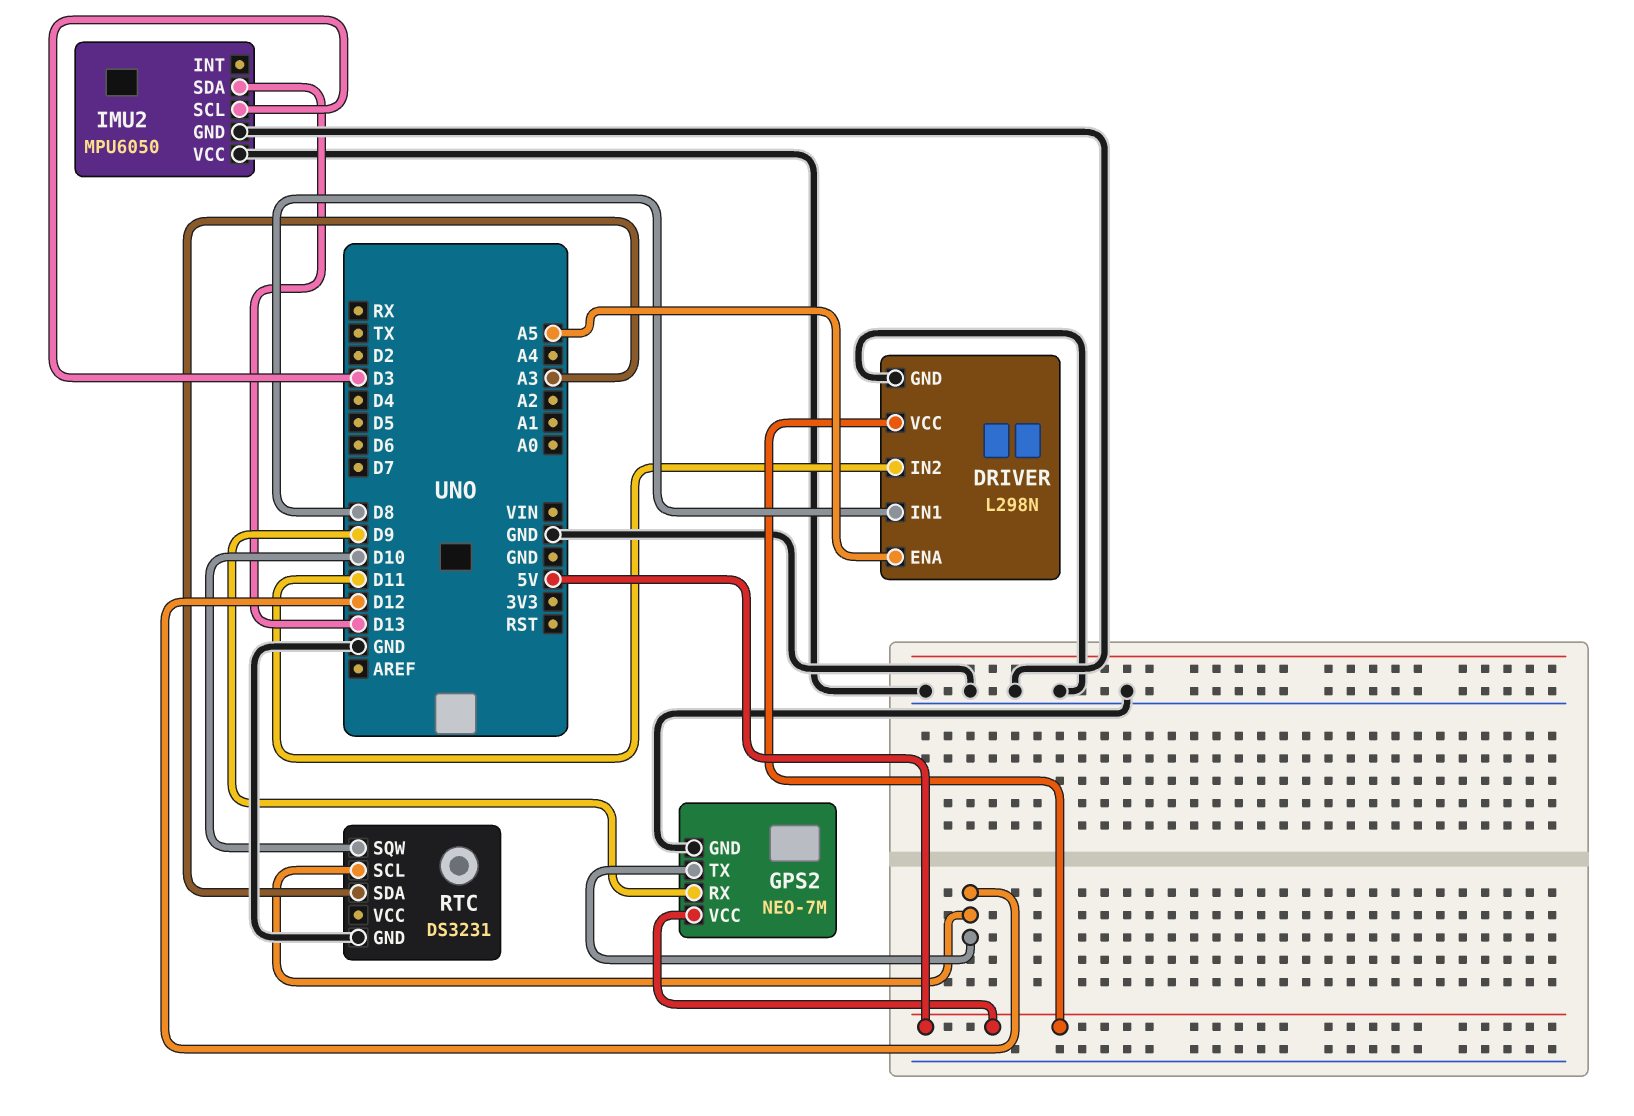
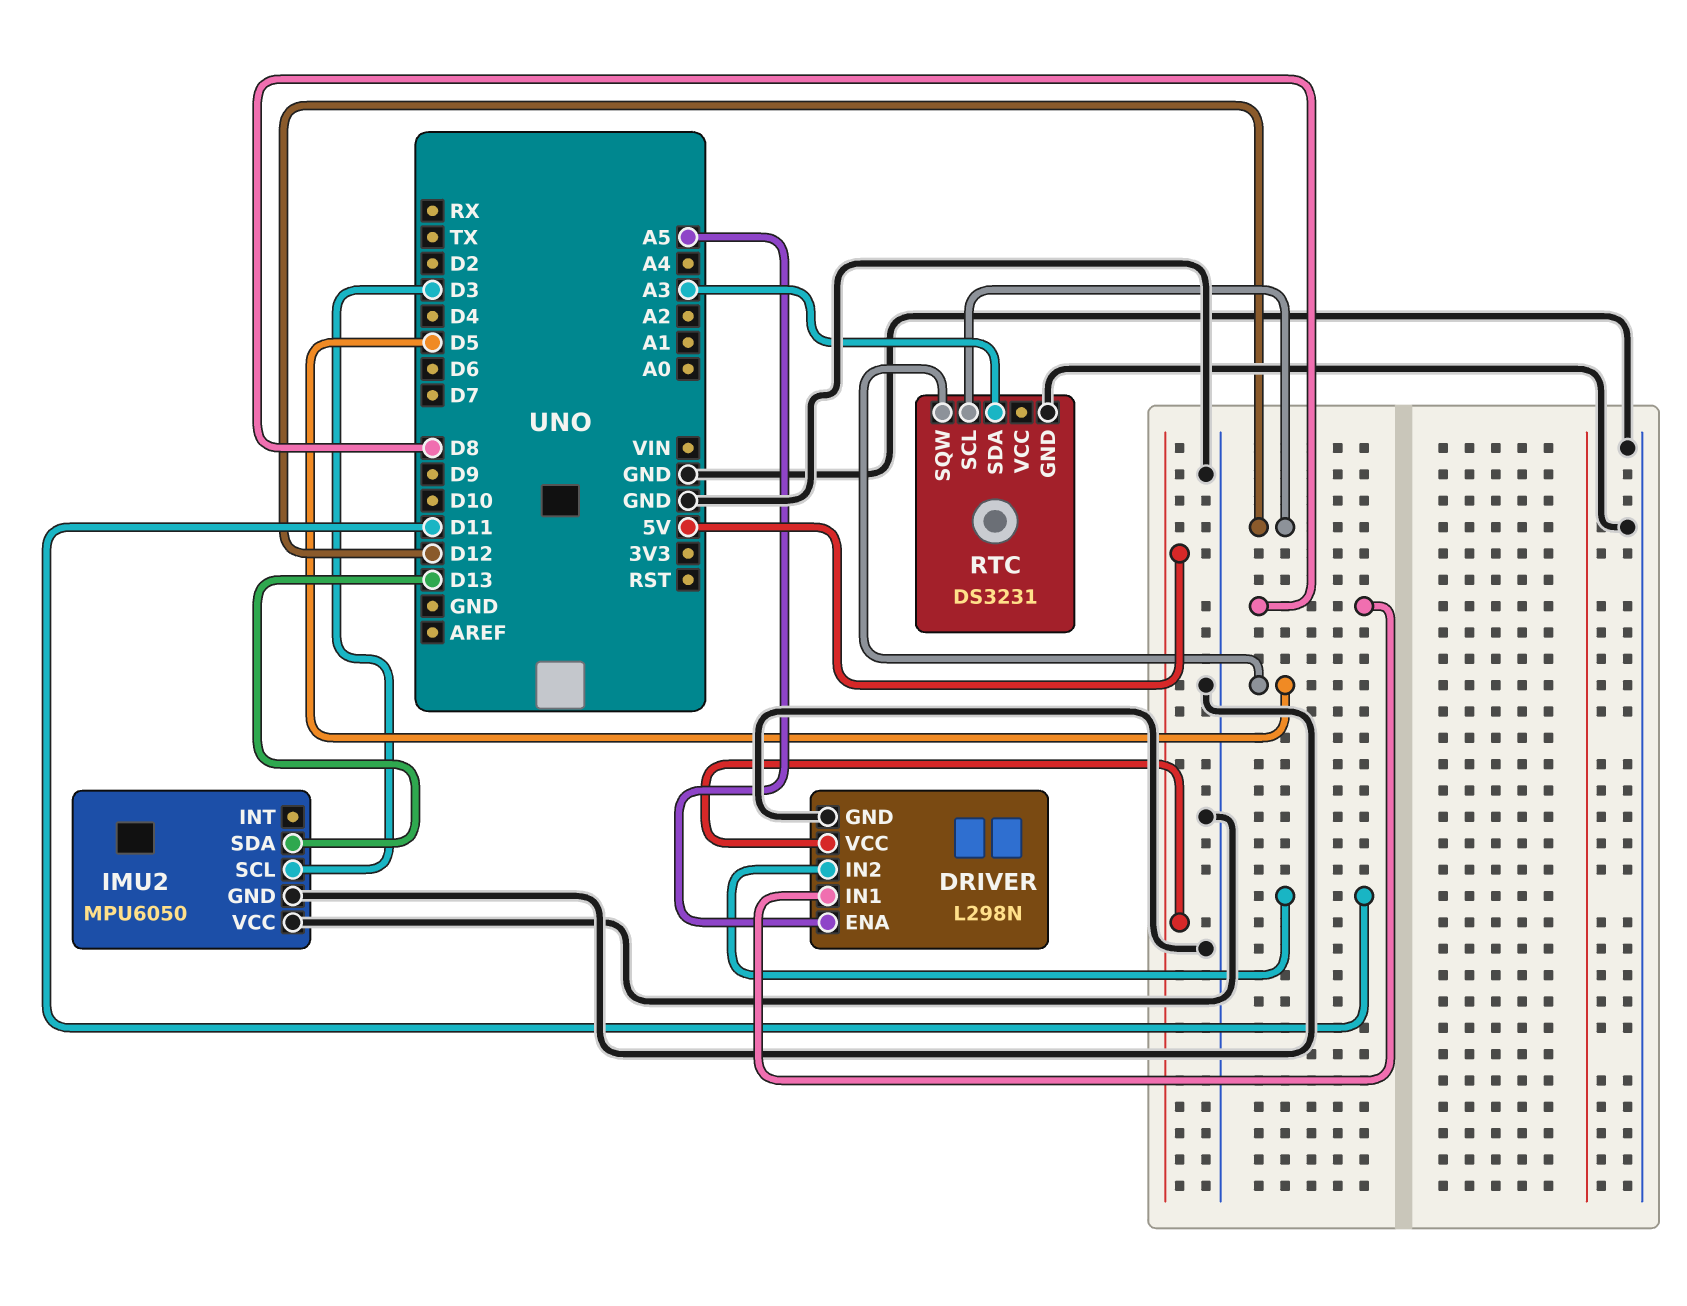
GPS2: NEO-7M -> none
GPS2 pin GND: GND -> none
GPS2 pin RX: D9 -> none
GPS2 pin TX: D12 -> none
GPS2 pin VCC: 5V -> none
RTC pin SQW: D10 -> D5

